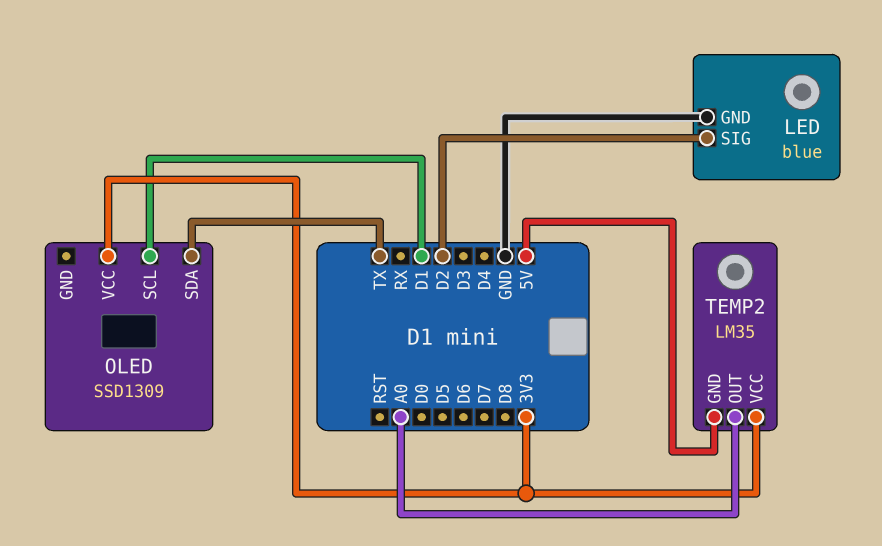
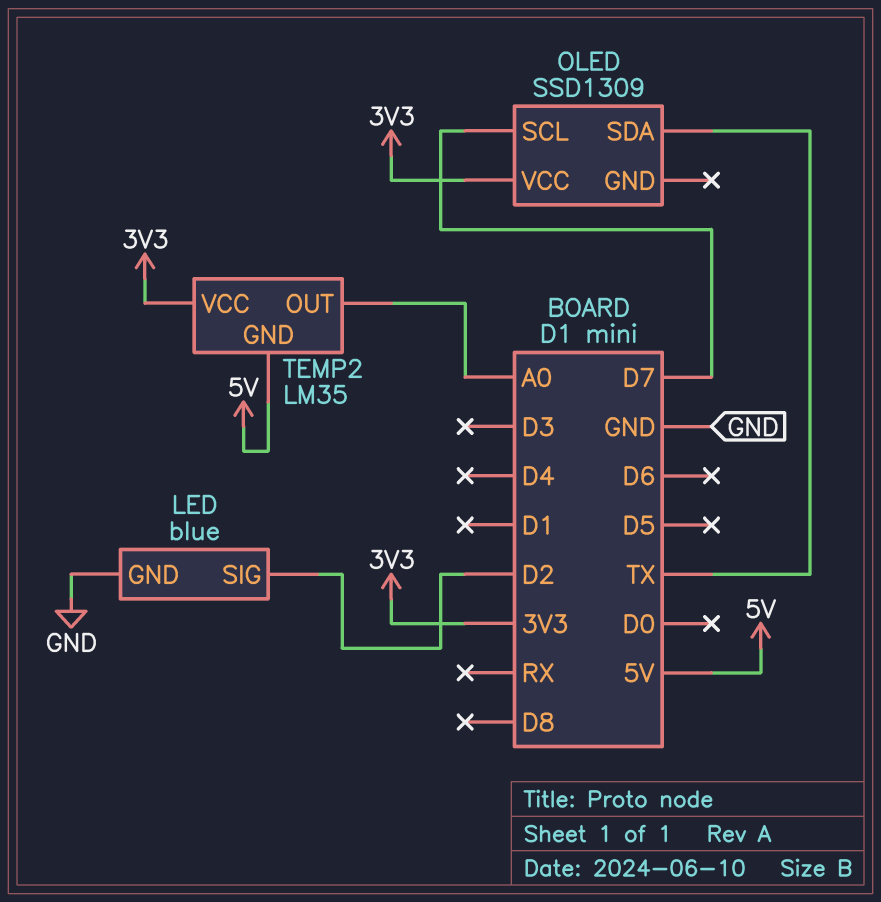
OLED pin SCL: D1 -> D7

